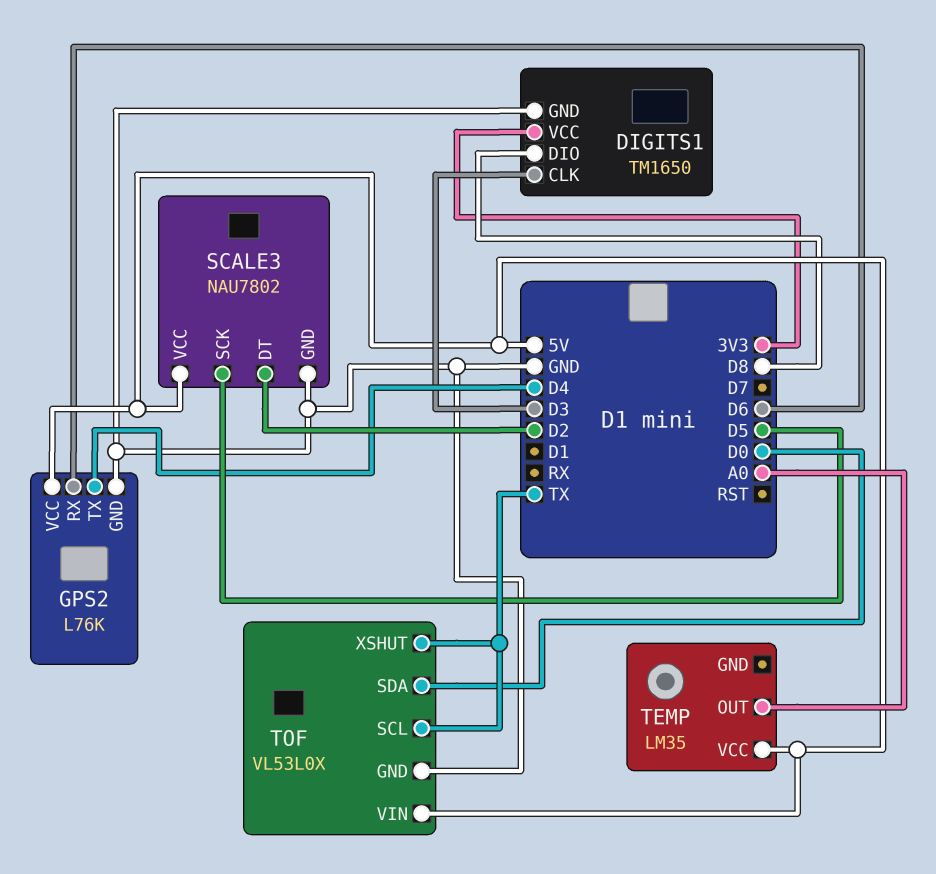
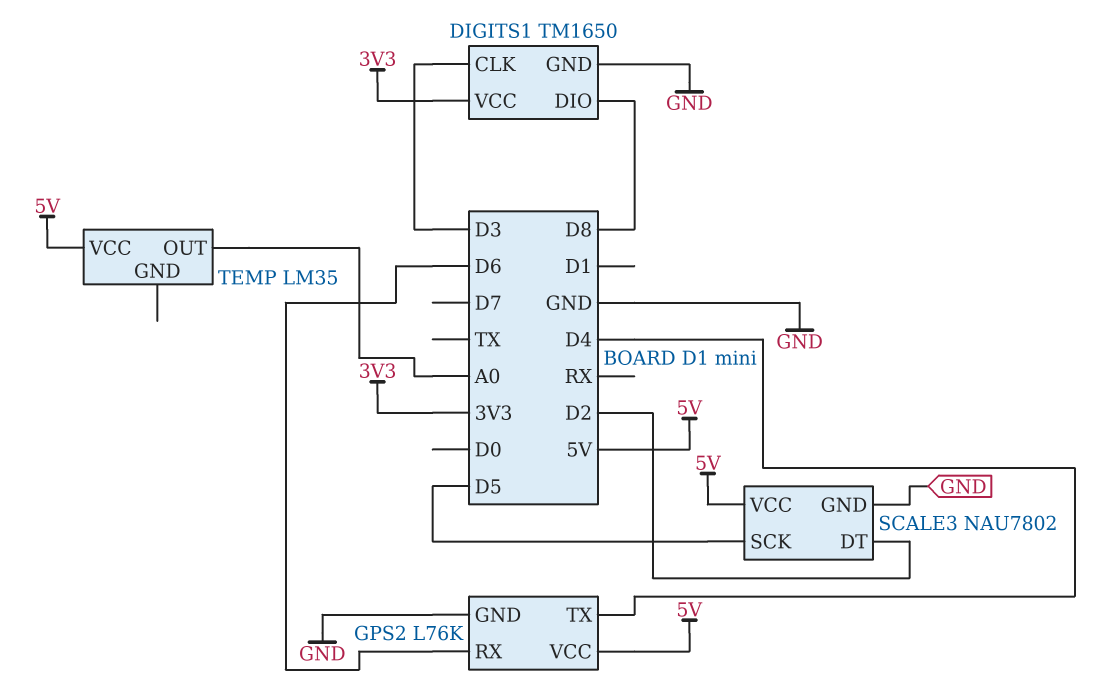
TOF: VL53L0X -> none
TOF pin GND: GND -> none
TOF pin SCL: TX -> none
TOF pin SDA: D0 -> none
TOF pin VIN: 5V -> none
TOF pin XSHUT: TX -> none

